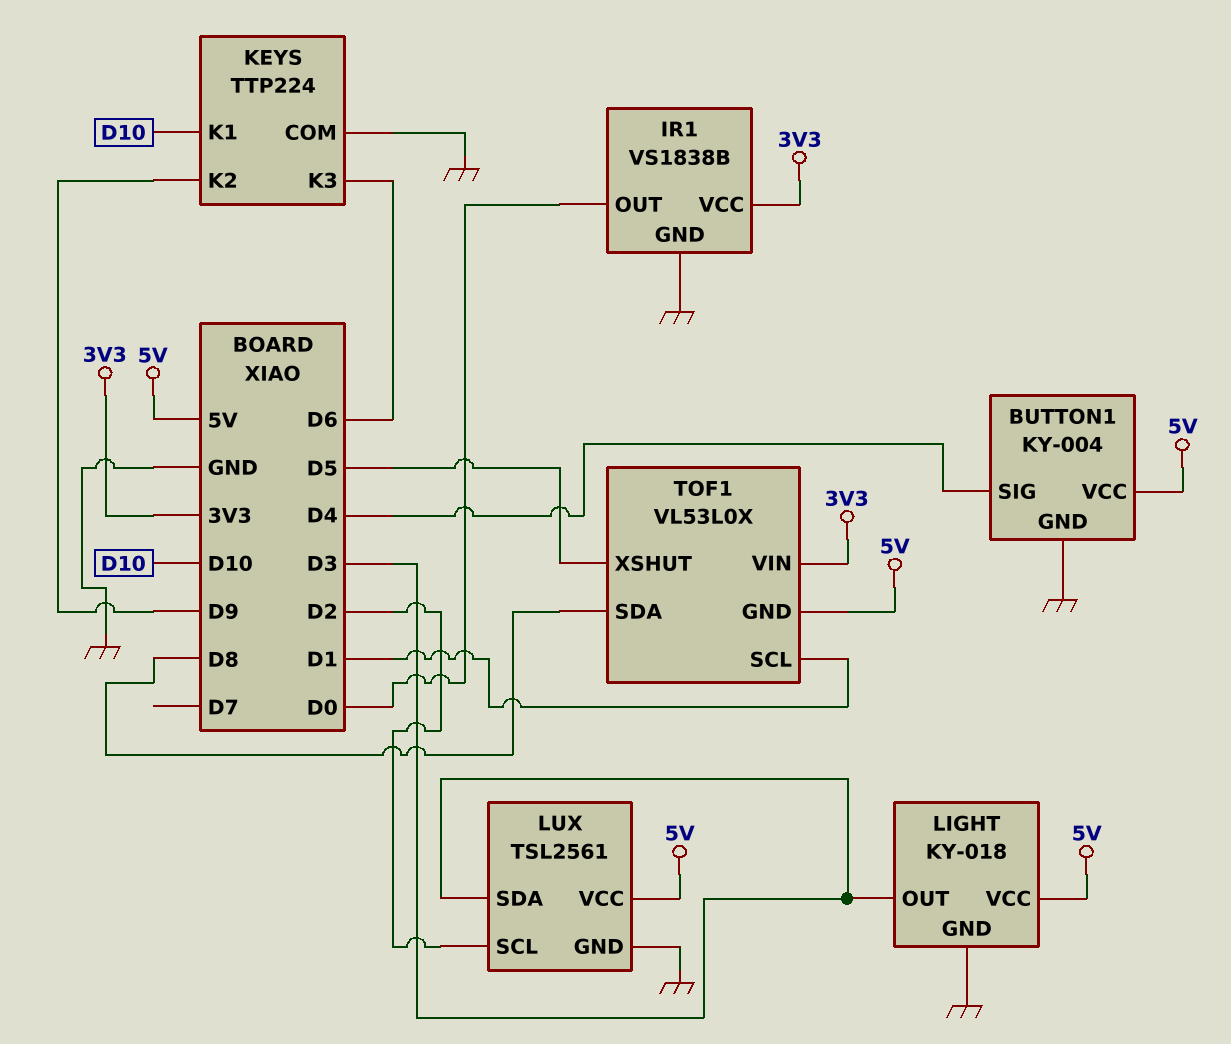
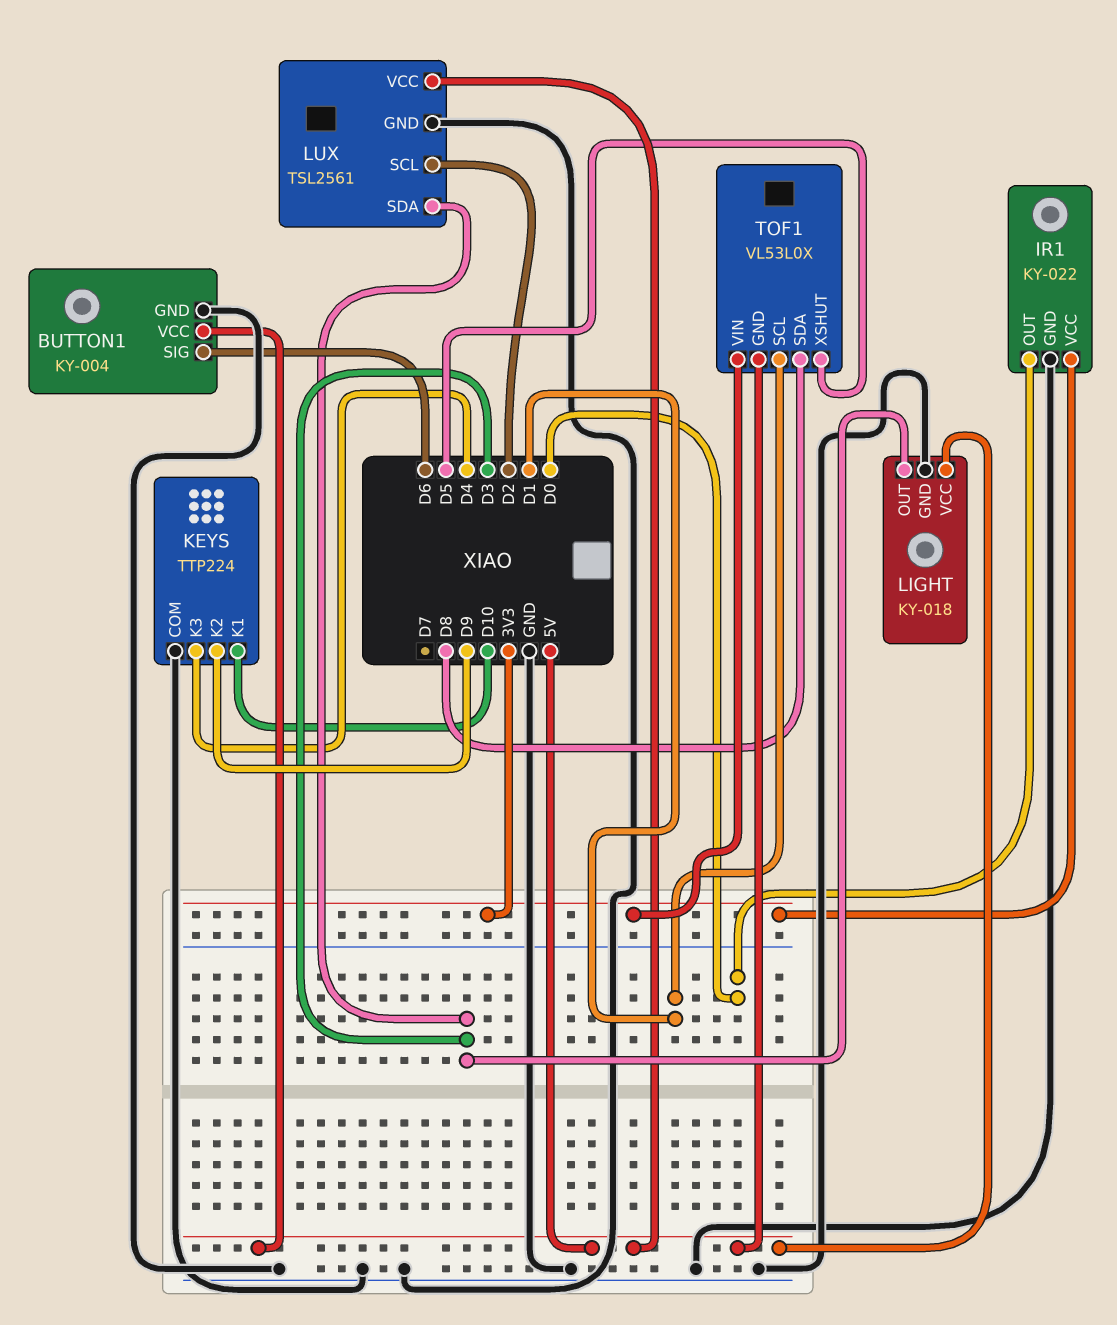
BUTTON1 pin SIG: D4 -> D6
IR1: VS1838B -> KY-022
KEYS pin K3: D6 -> D4

